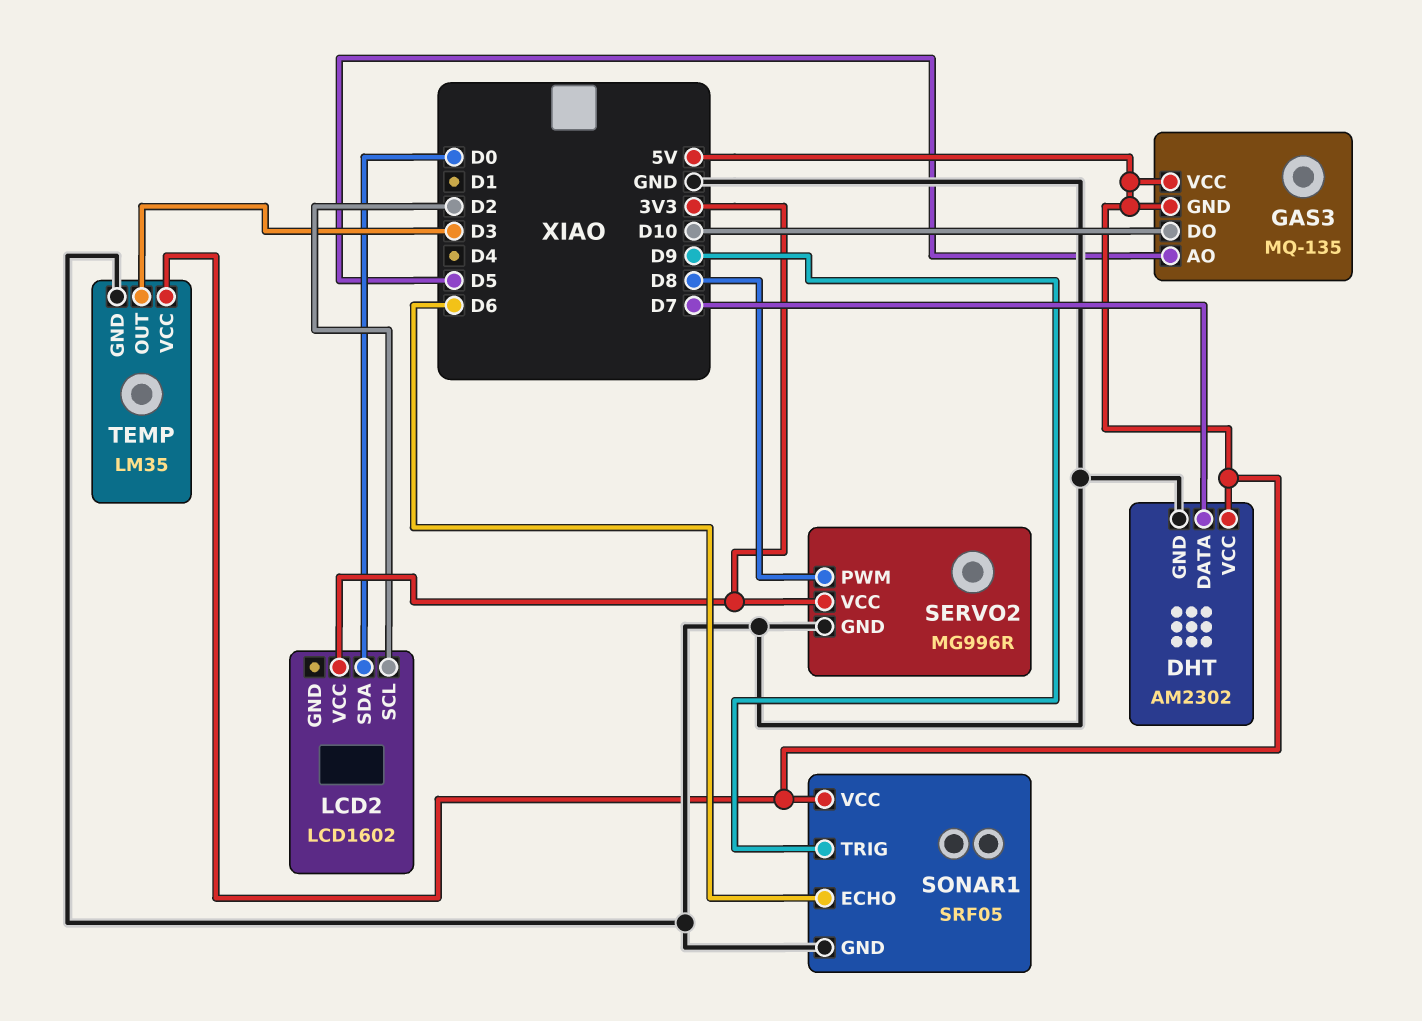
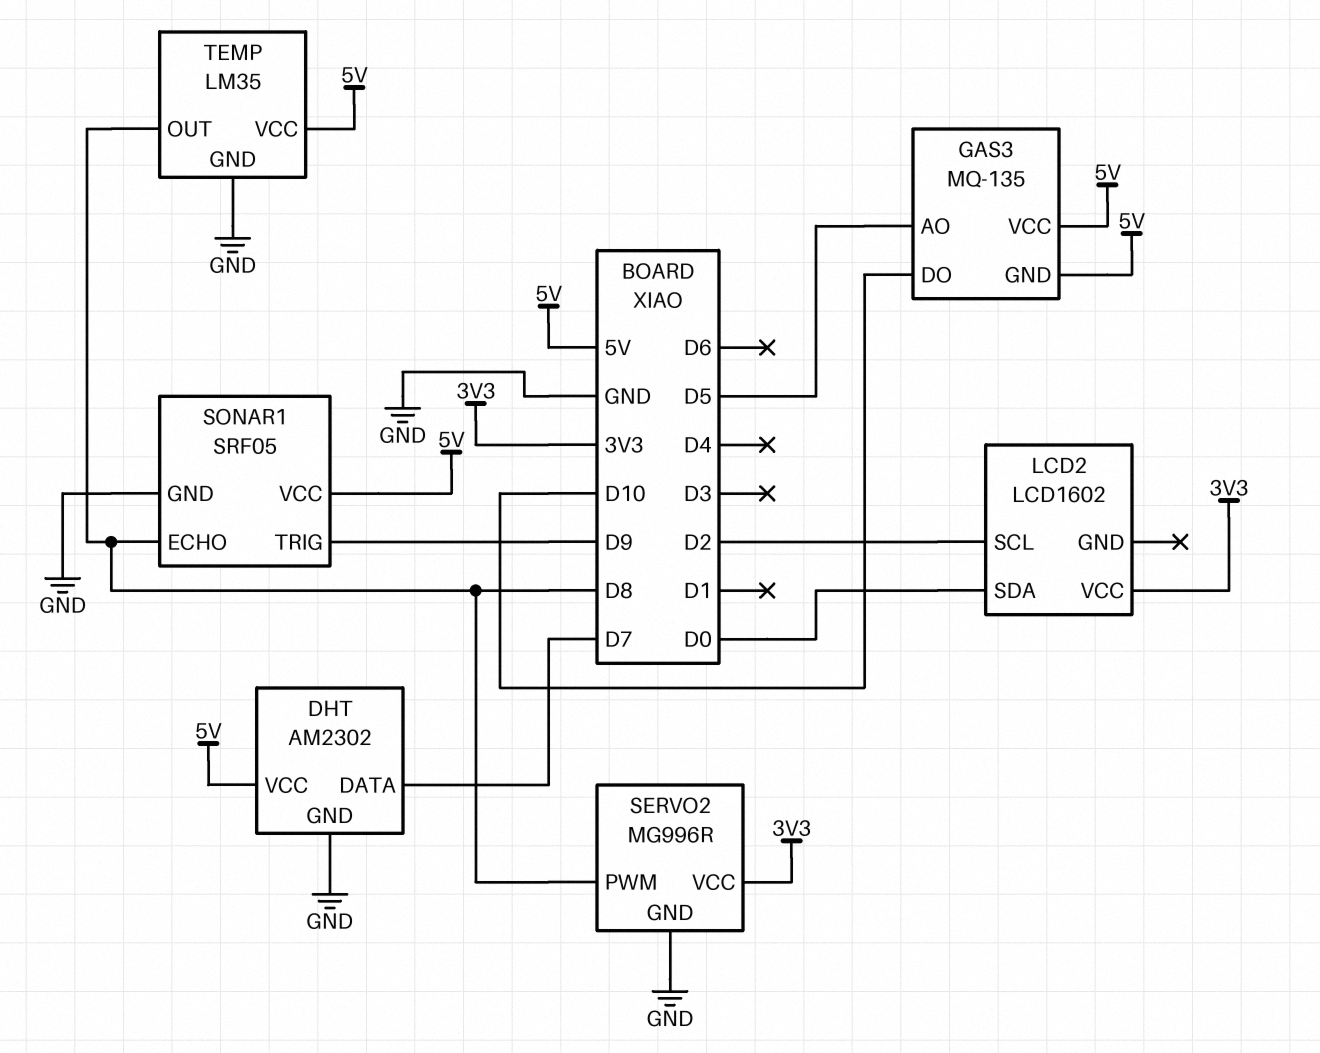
SONAR1 pin ECHO: D6 -> D8
TEMP pin OUT: D3 -> D8

